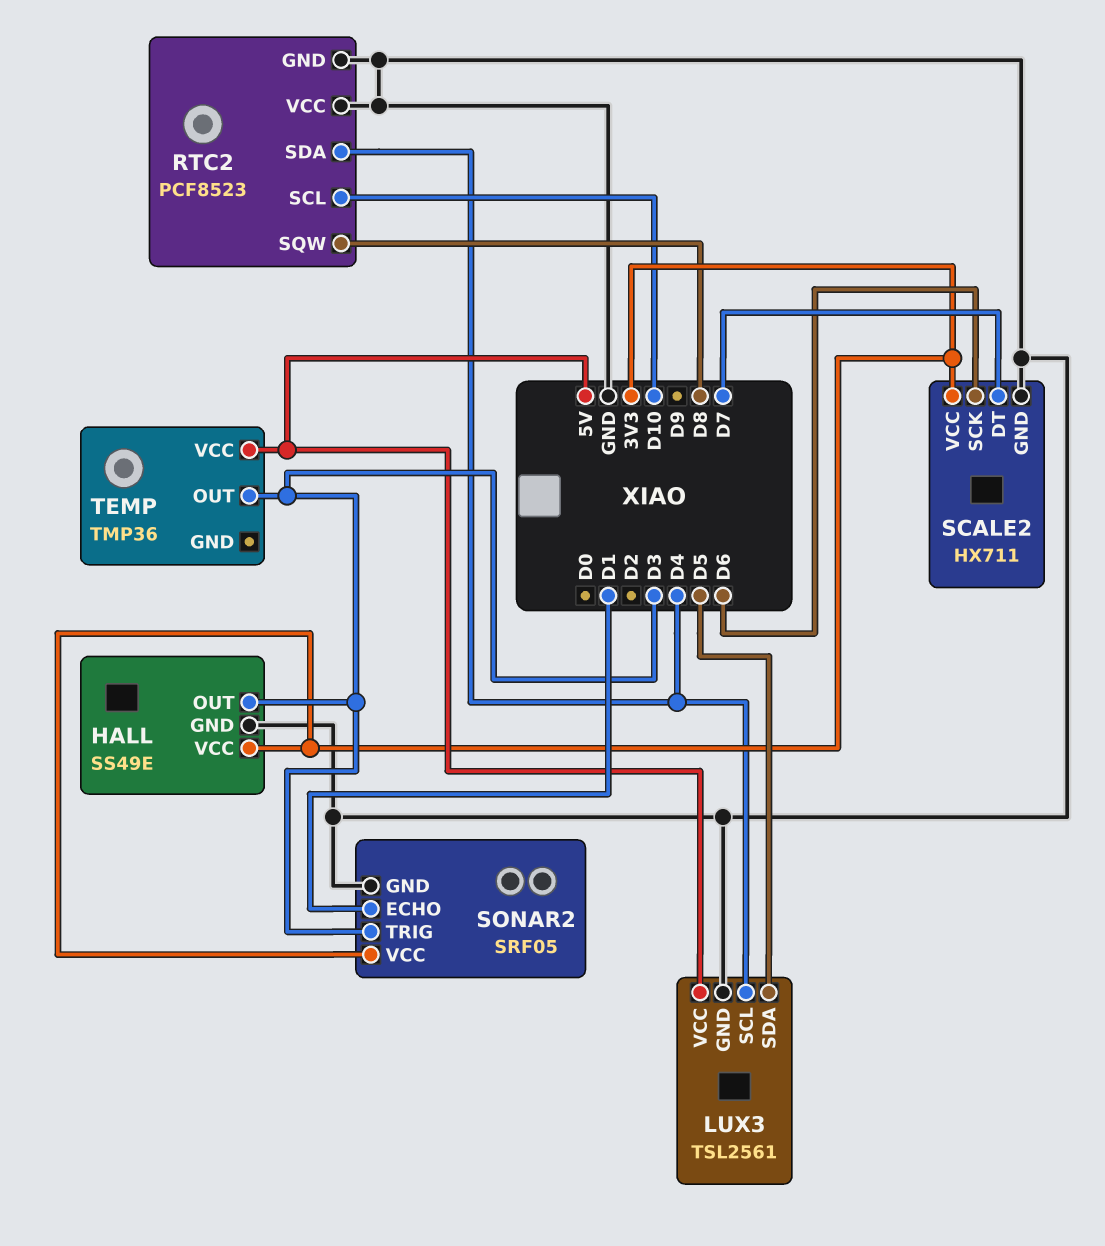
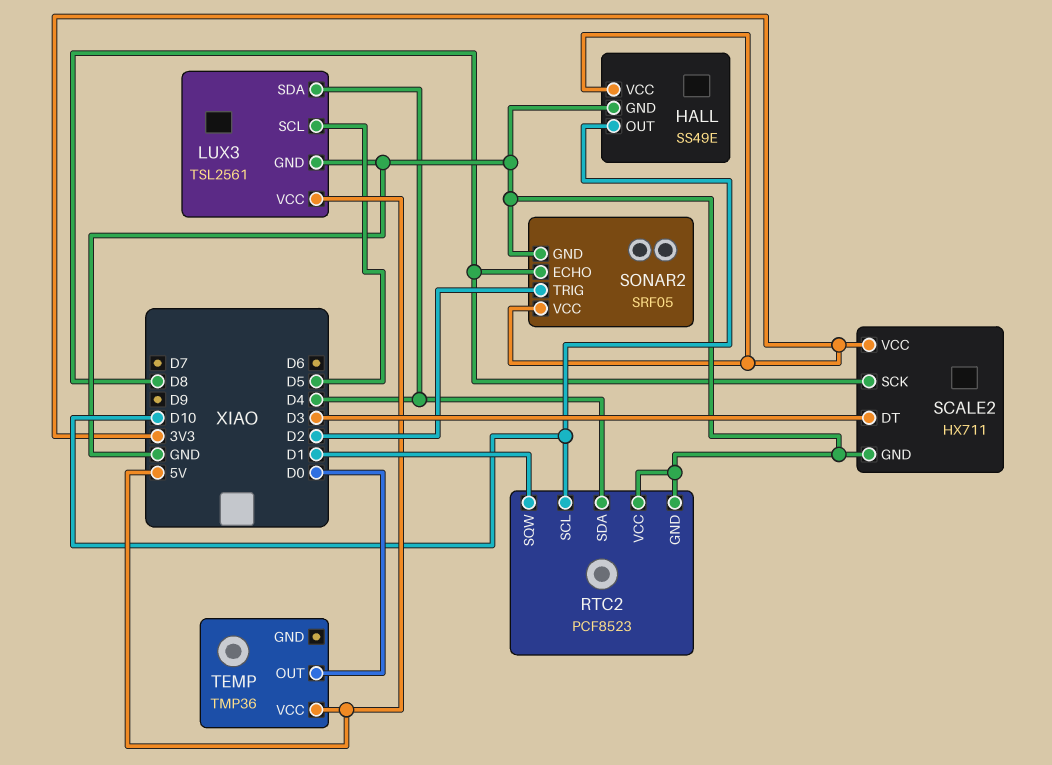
HALL pin OUT: D3 -> D10
LUX3 pin SCL: D4 -> D5
LUX3 pin SDA: D5 -> D4
RTC2 pin SQW: D8 -> D1
SCALE2 pin DT: D7 -> D3
SCALE2 pin SCK: D6 -> D8
SONAR2 pin ECHO: D1 -> D8
SONAR2 pin TRIG: D3 -> D2
TEMP pin OUT: D3 -> D0

